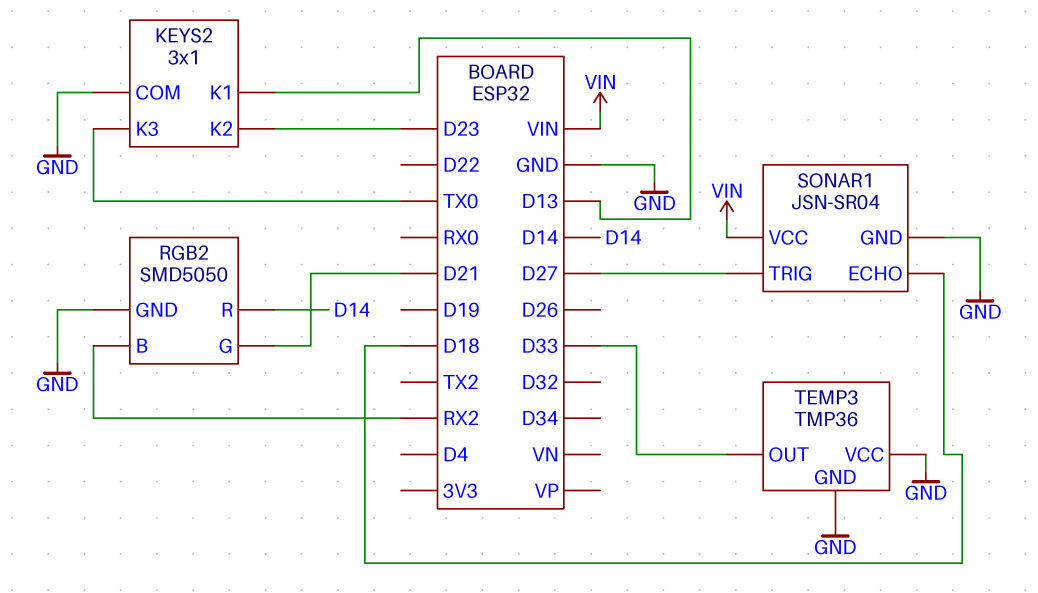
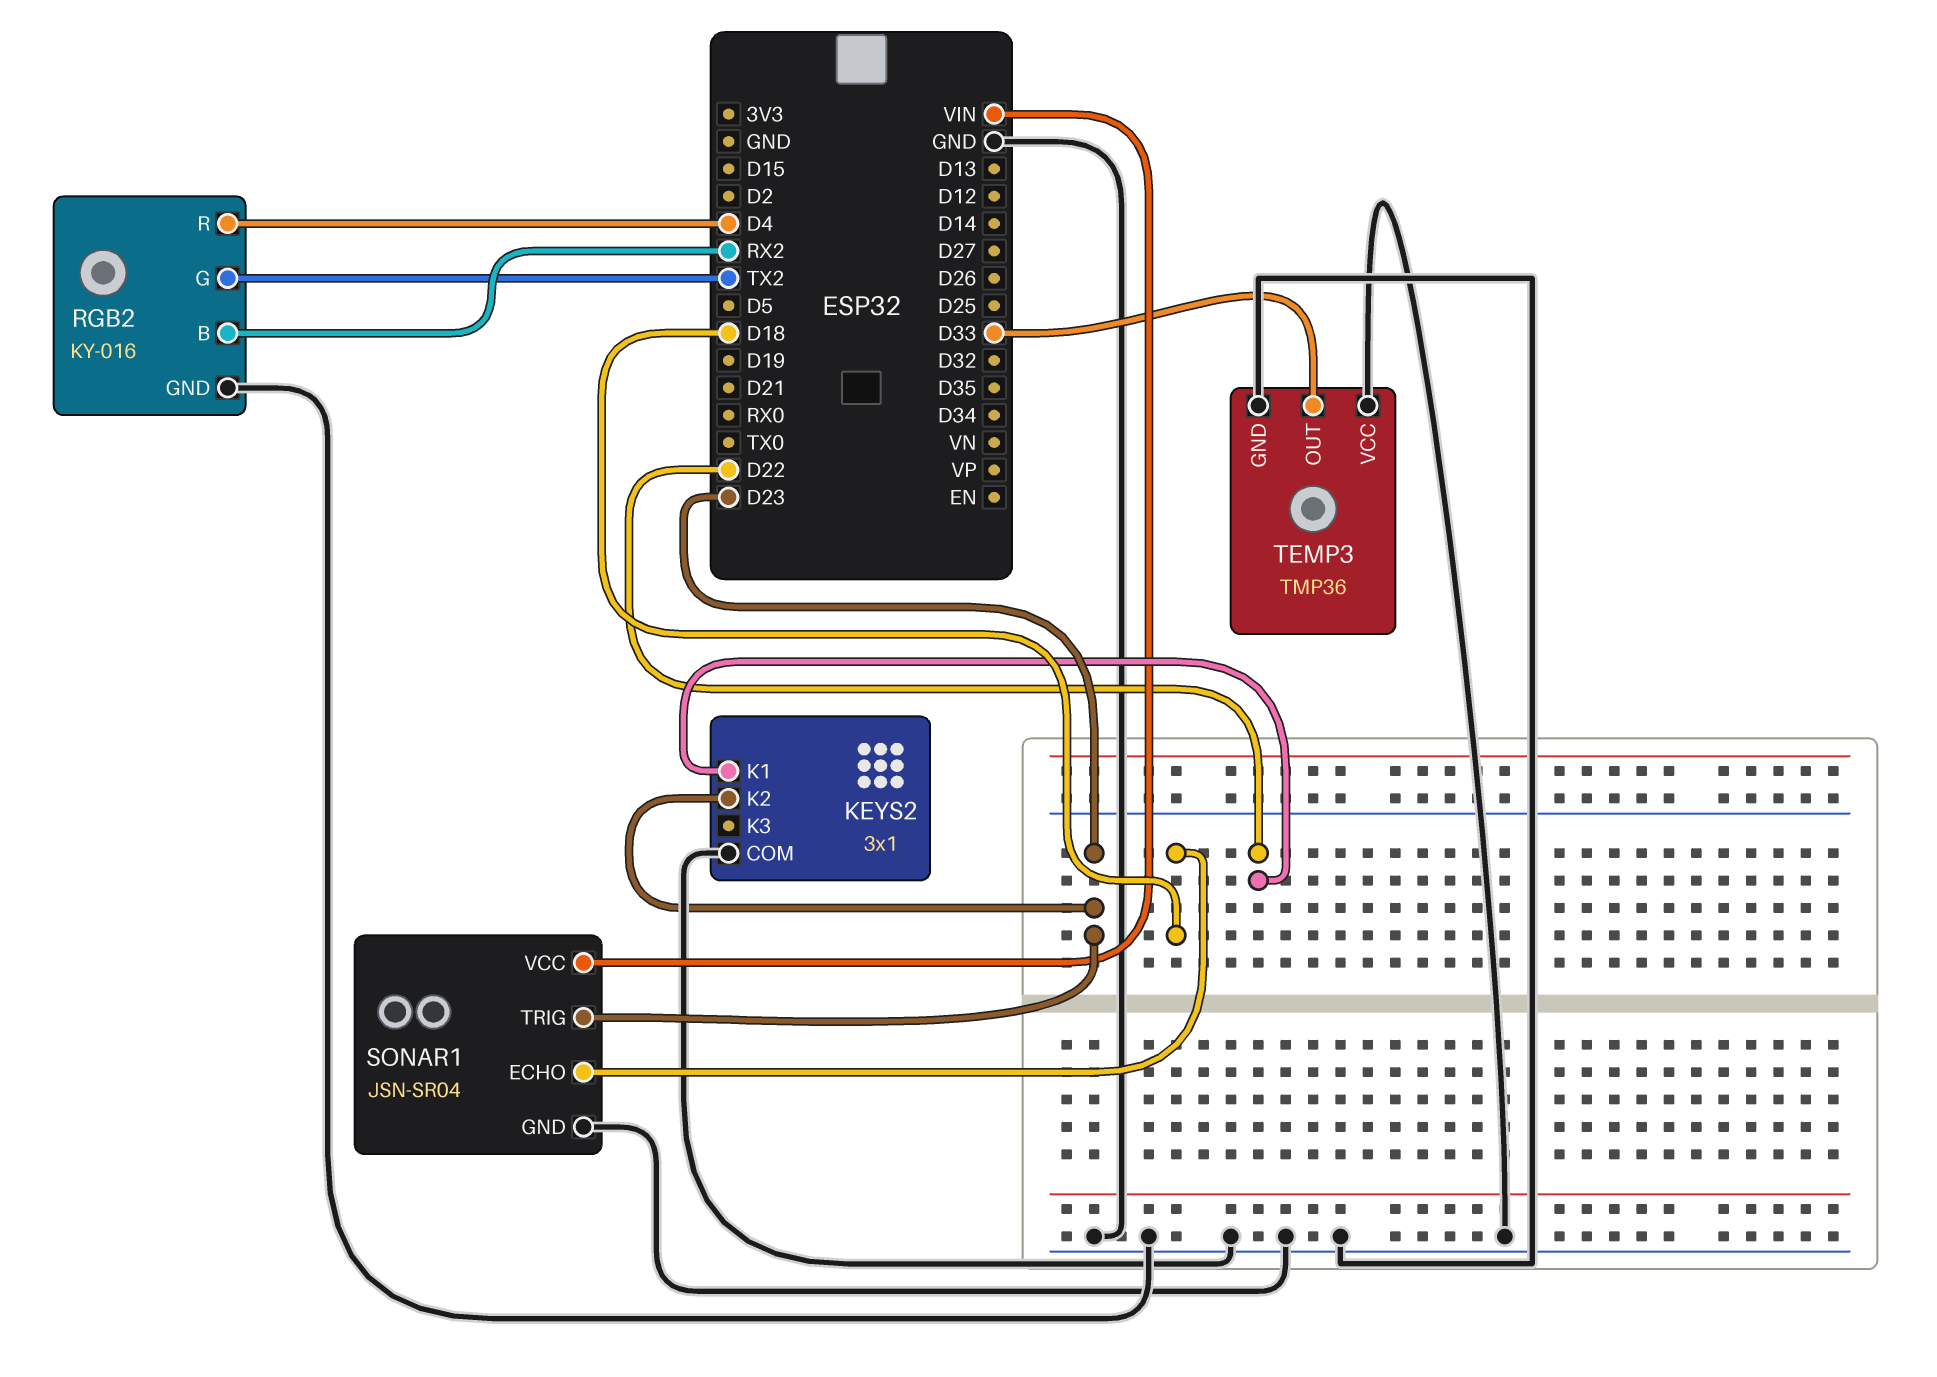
KEYS2 pin K1: D13 -> D22
KEYS2 pin K3: TX0 -> none
RGB2: SMD5050 -> KY-016
RGB2 pin G: D21 -> TX2
RGB2 pin R: D14 -> D4
SONAR1 pin TRIG: D27 -> D23

